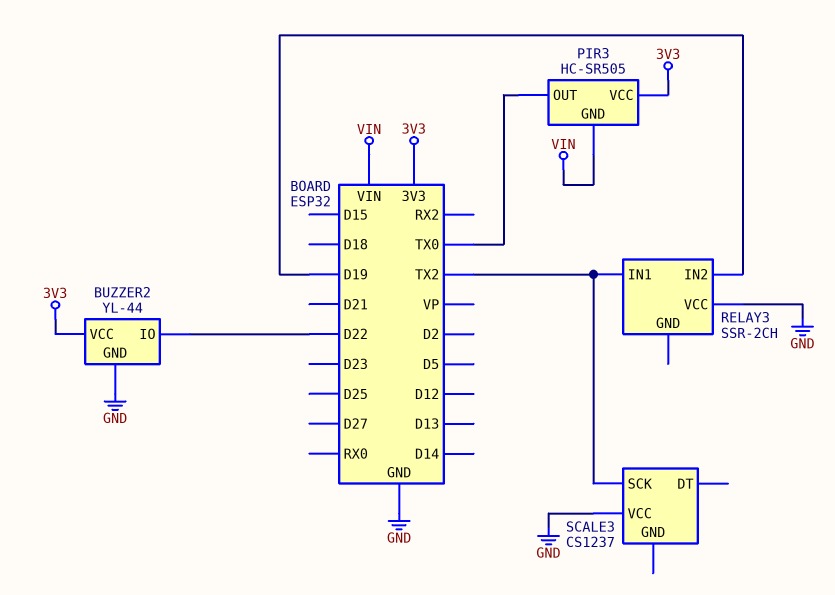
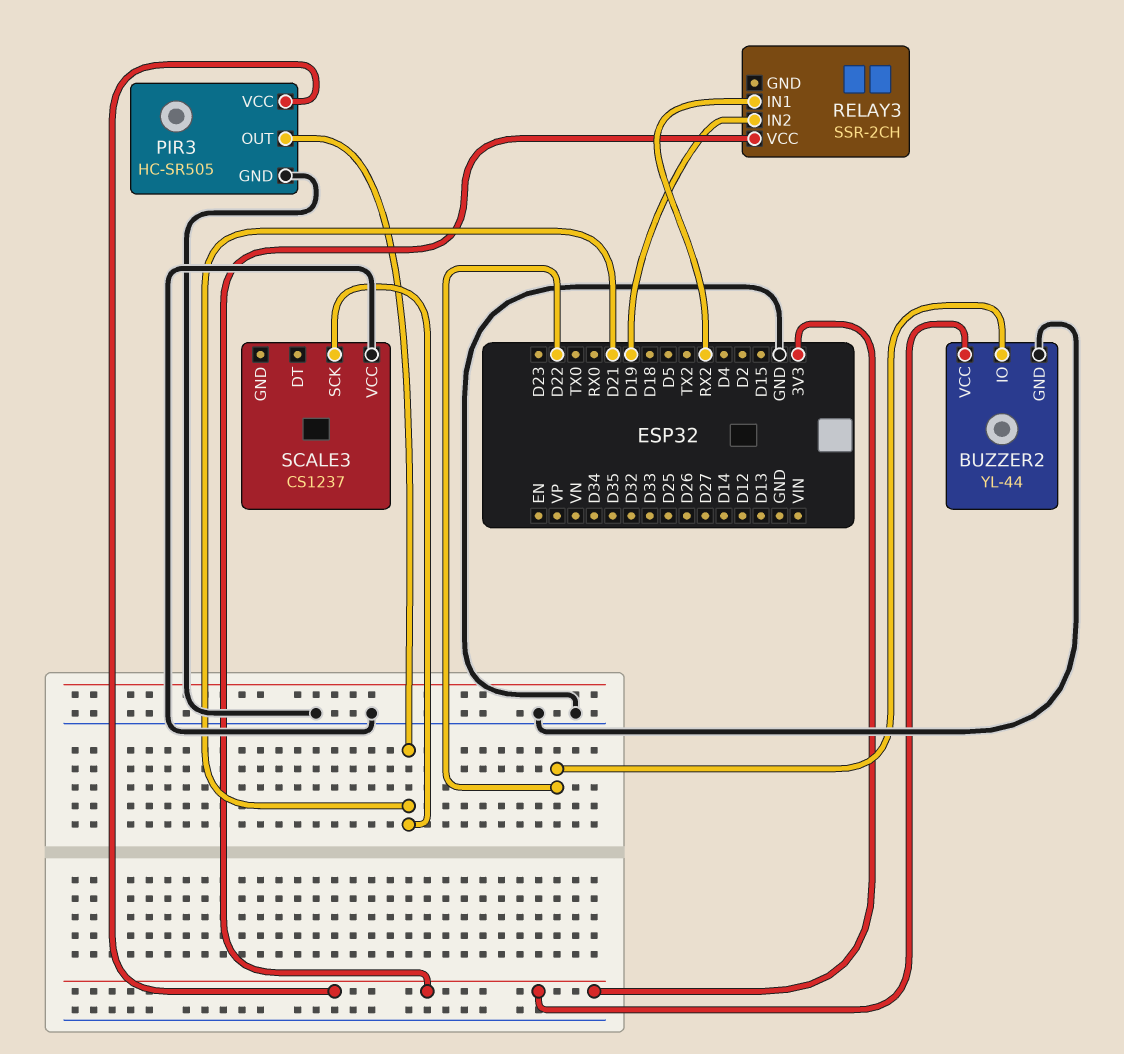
PIR3 pin GND: VIN -> GND
PIR3 pin OUT: TX0 -> D21
RELAY3 pin IN1: TX2 -> RX2
RELAY3 pin VCC: GND -> 3V3
SCALE3 pin SCK: TX2 -> D21

